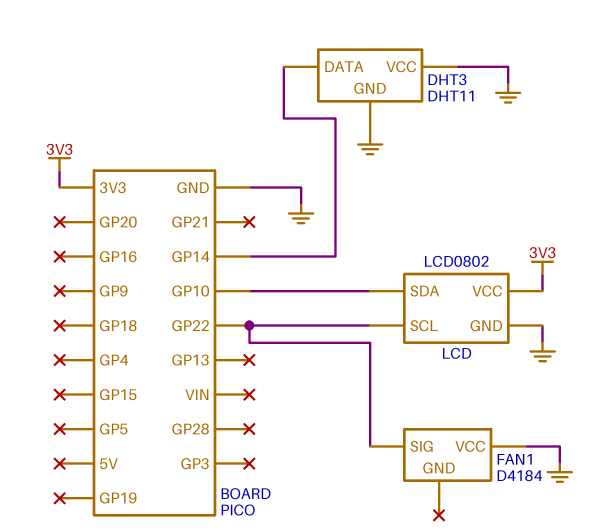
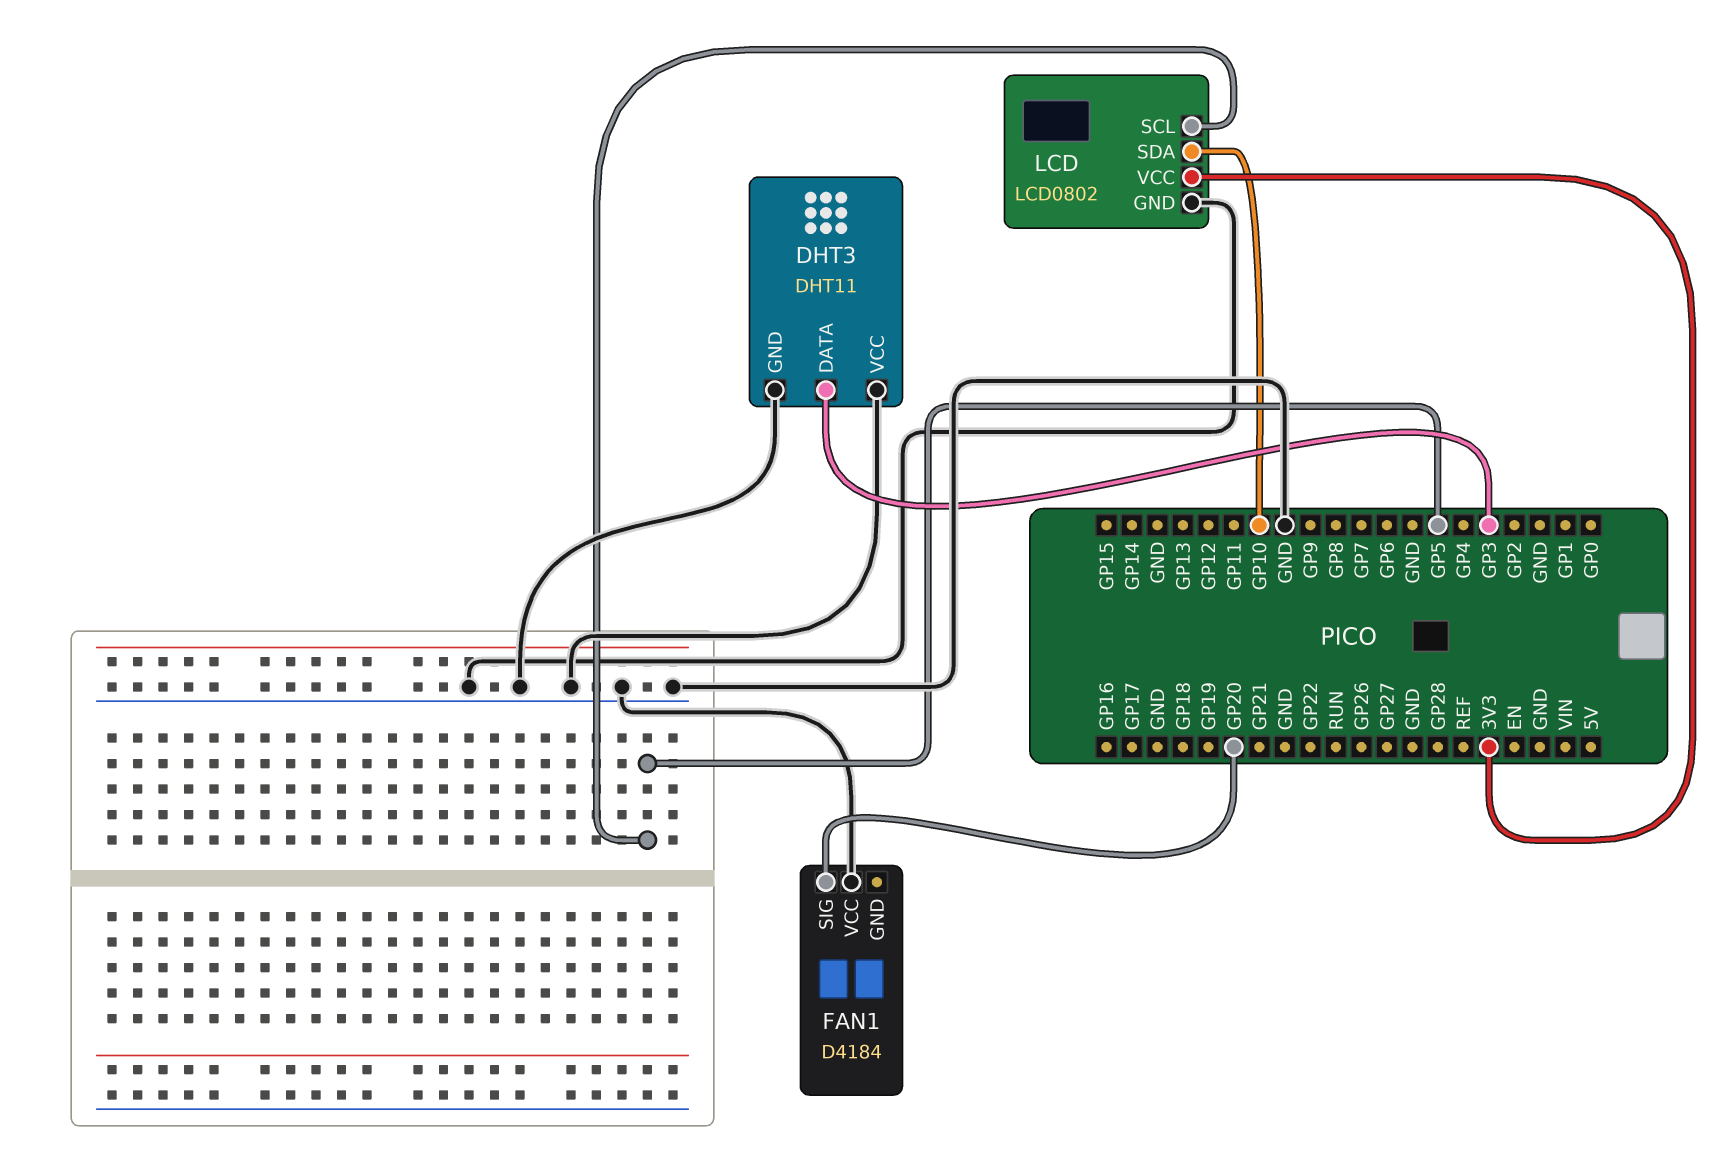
DHT3 pin DATA: GP14 -> GP3
FAN1 pin SIG: GP22 -> GP20
LCD pin SCL: GP22 -> GP5

